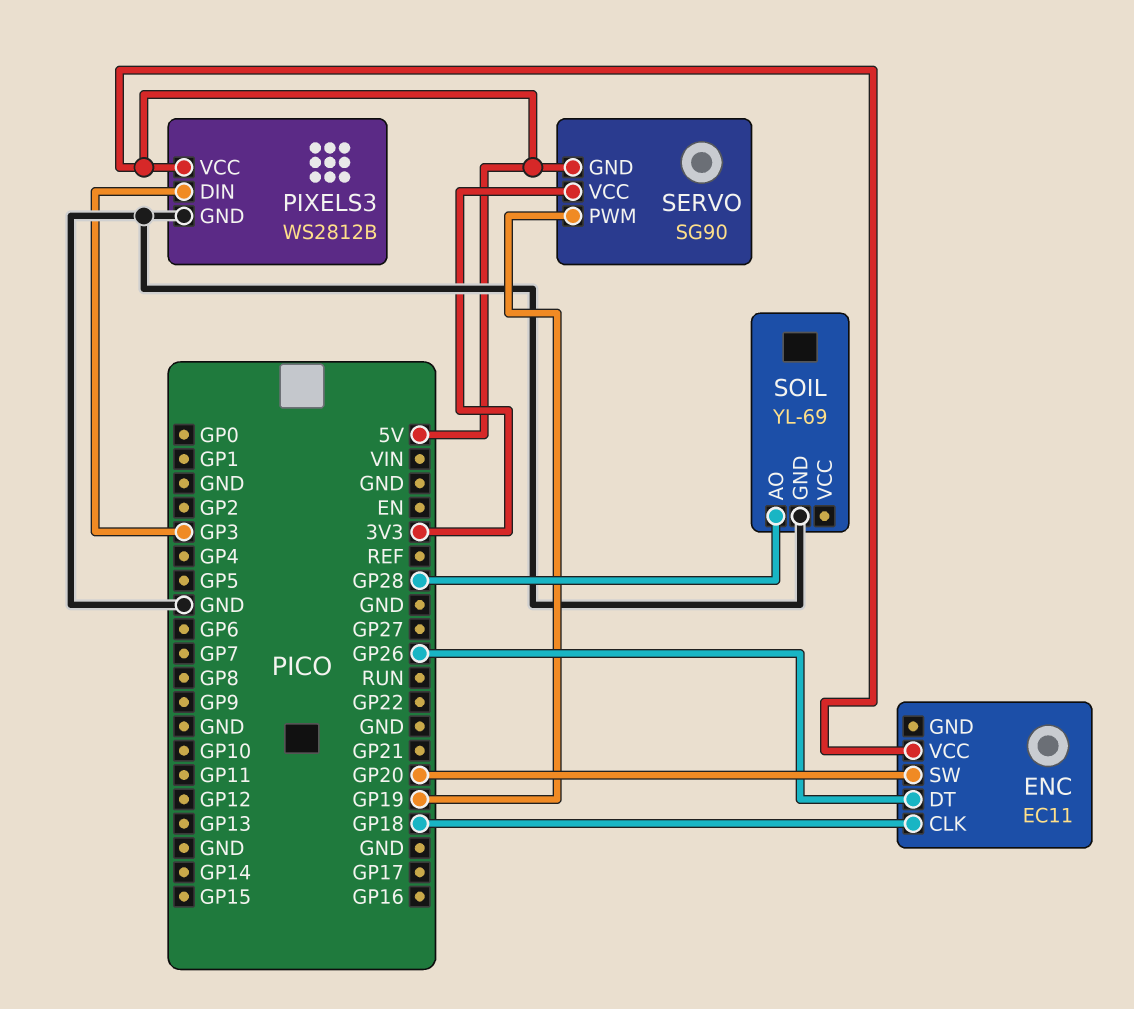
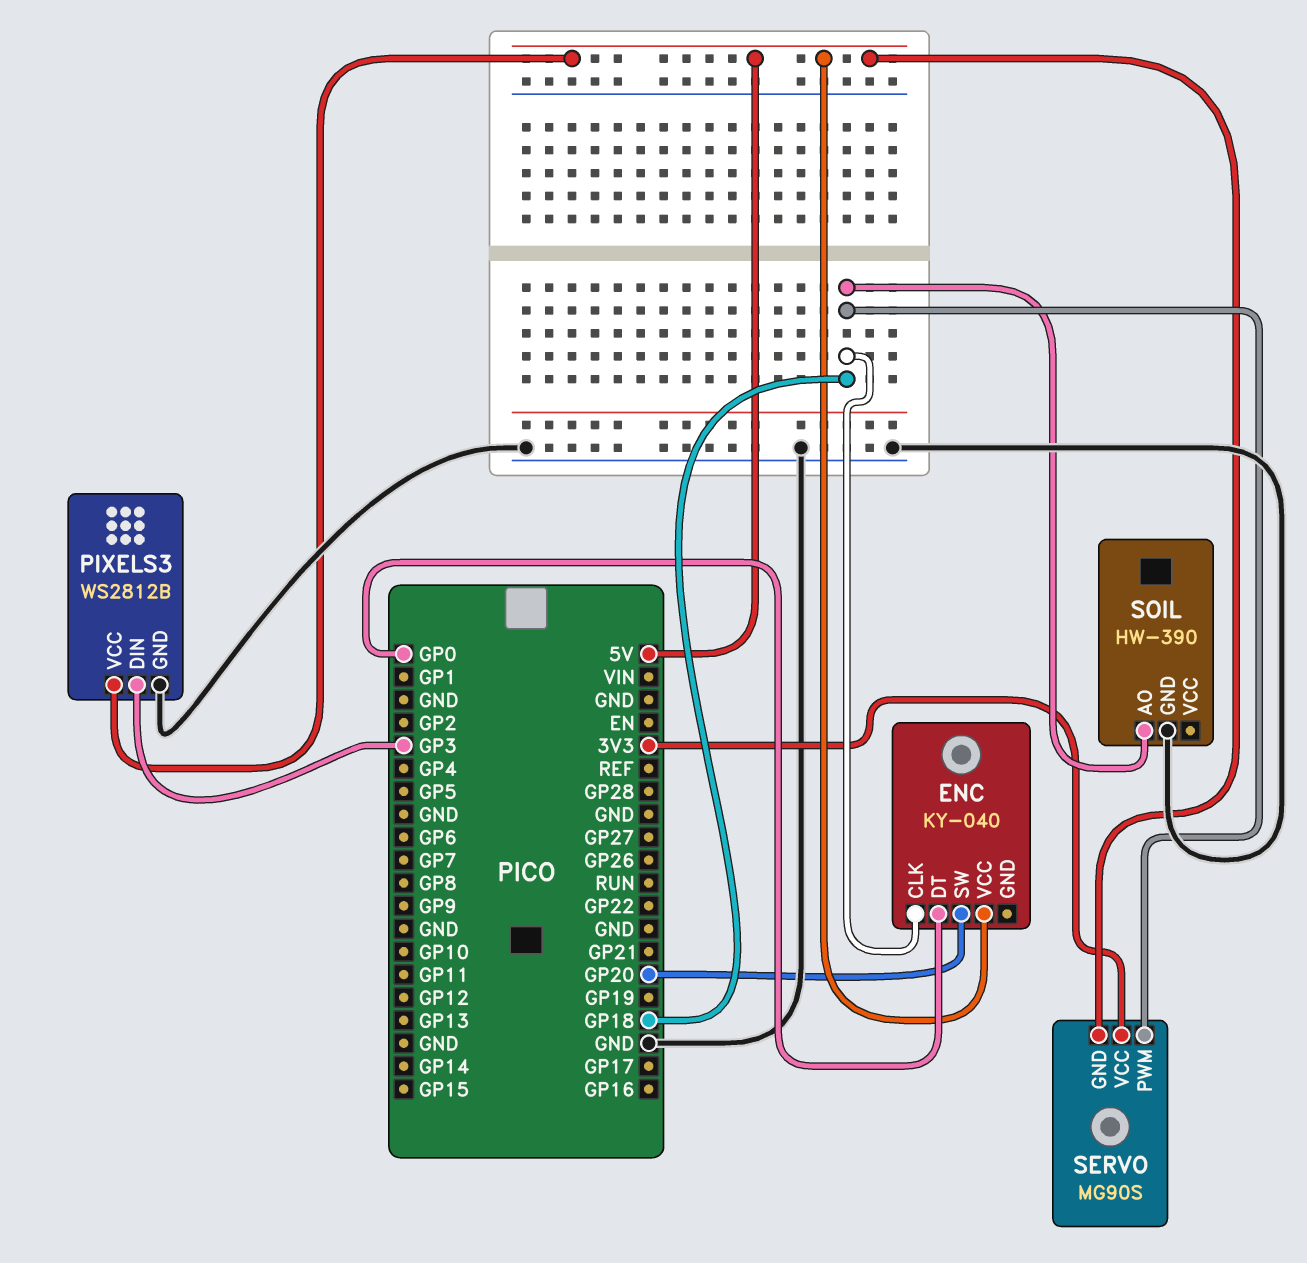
ENC: EC11 -> KY-040
ENC pin DT: GP26 -> GP0
SERVO: SG90 -> MG90S
SERVO pin PWM: GP19 -> GP18
SOIL: YL-69 -> HW-390
SOIL pin AO: GP28 -> GP18

